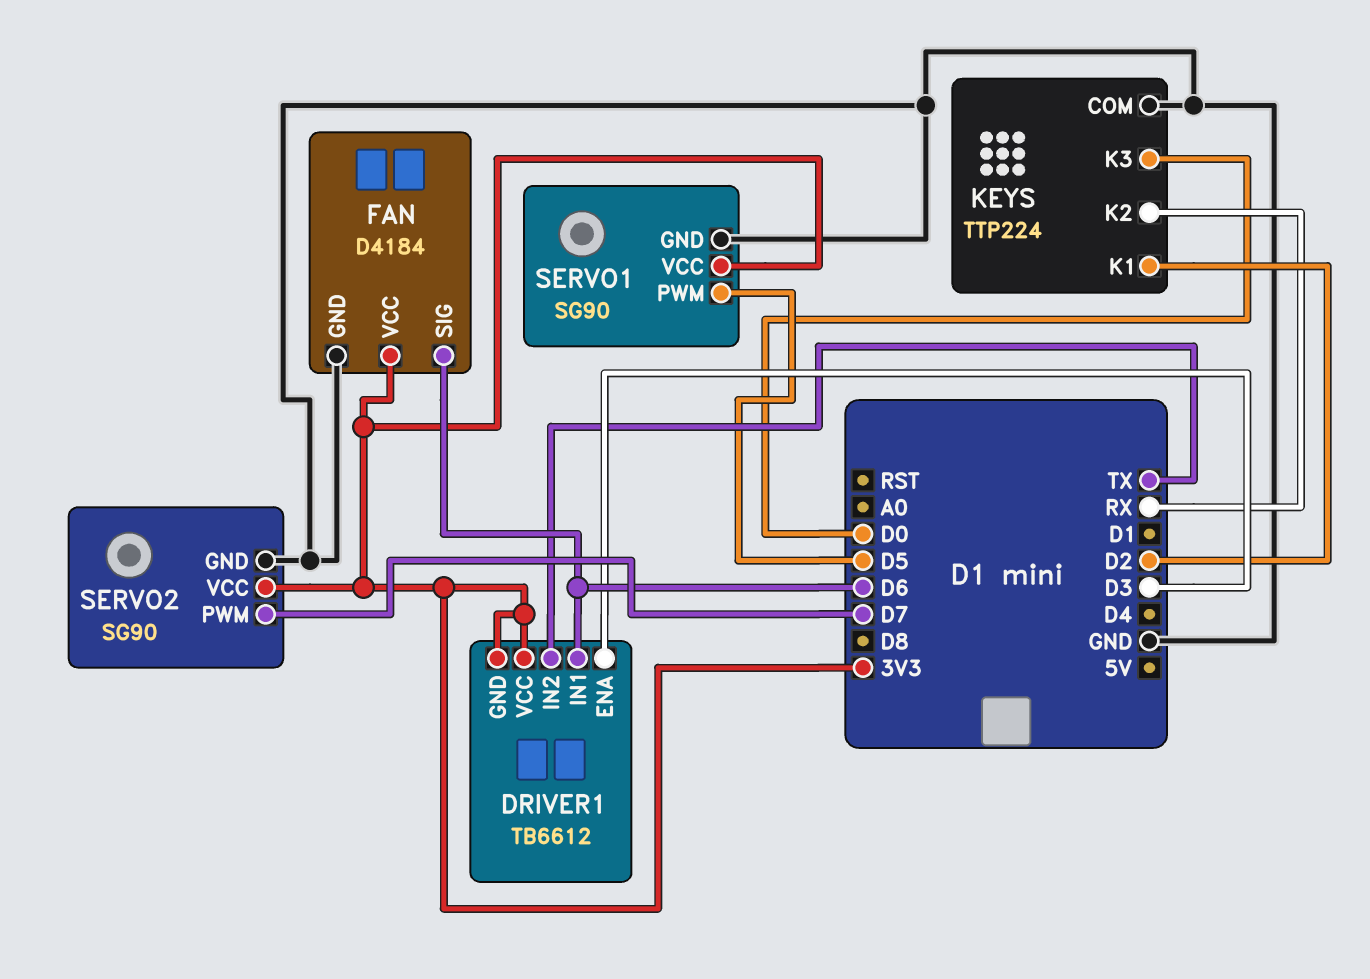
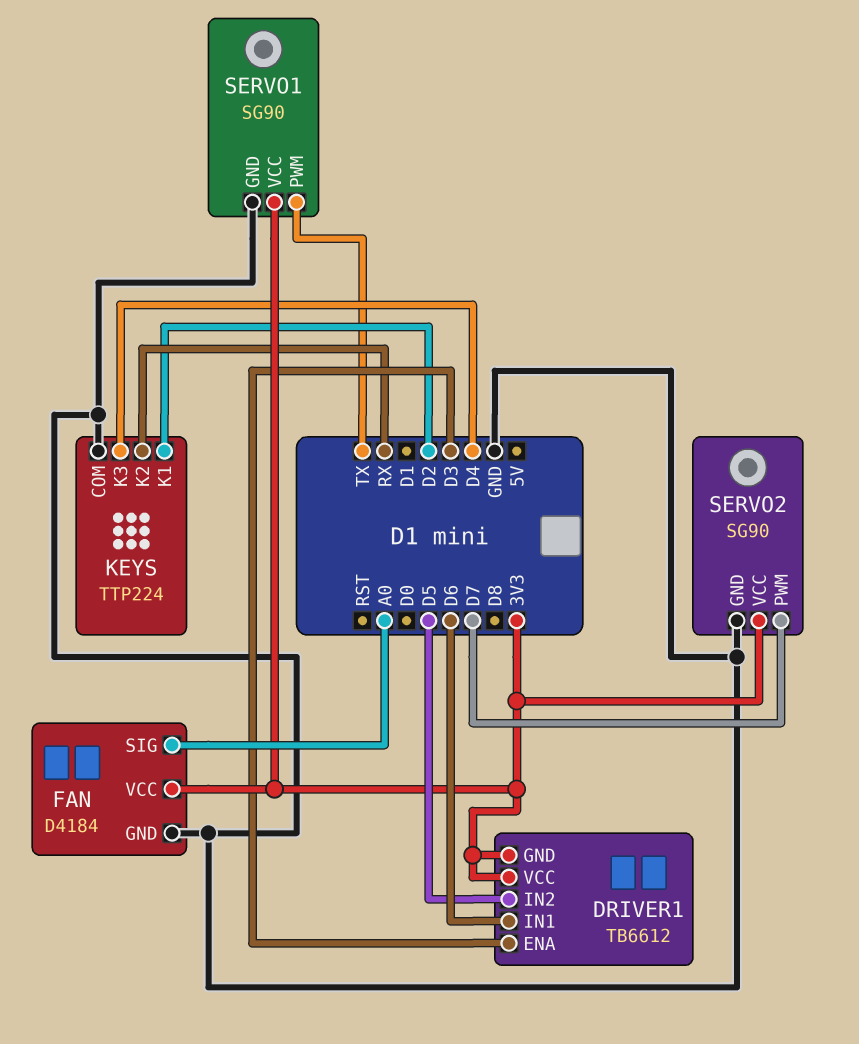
DRIVER1 pin IN2: TX -> D5
FAN pin SIG: D6 -> A0
KEYS pin K3: D0 -> D4
SERVO1 pin PWM: D5 -> TX

